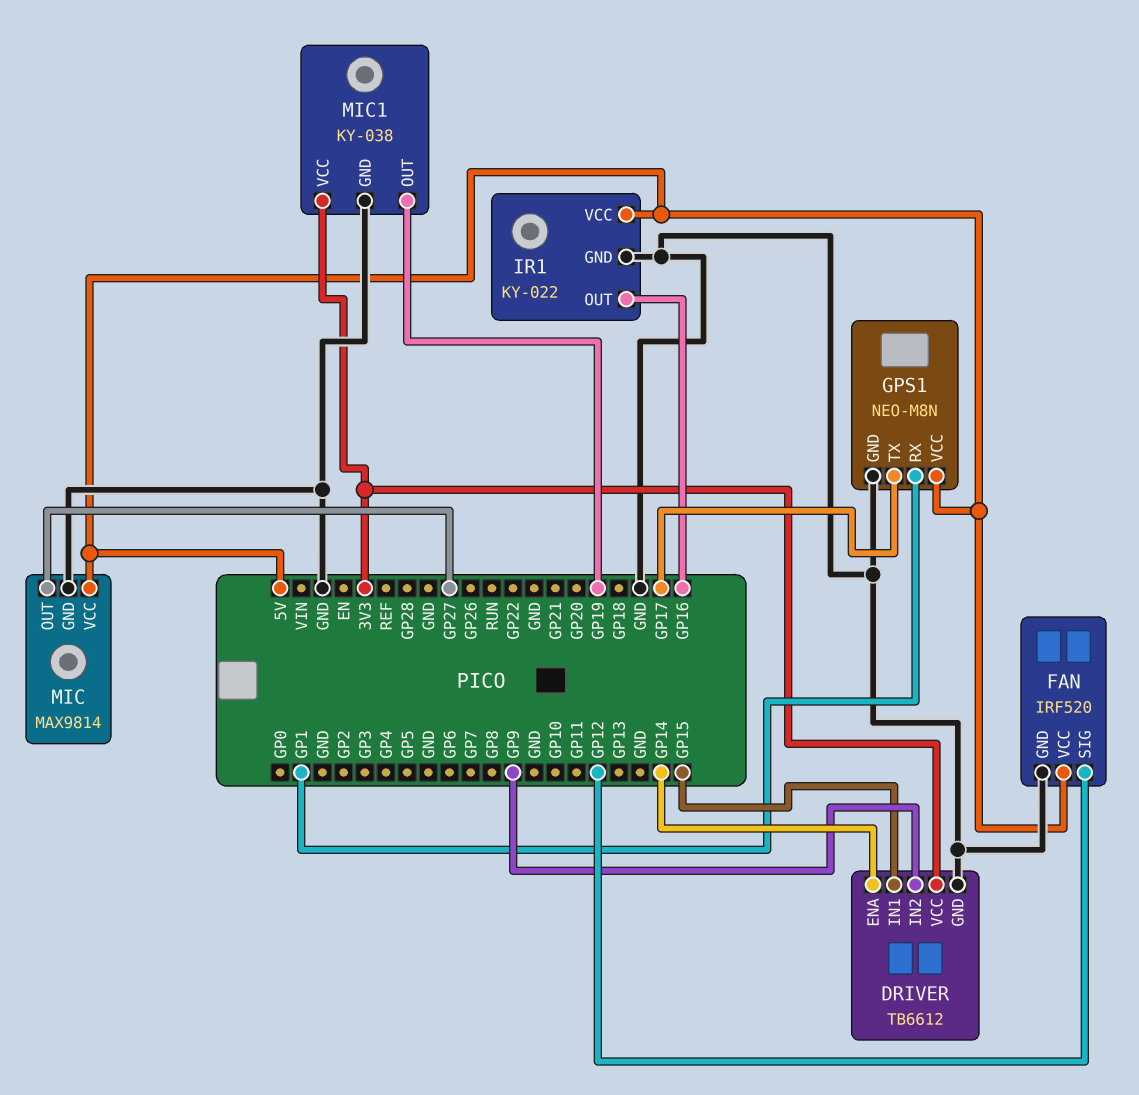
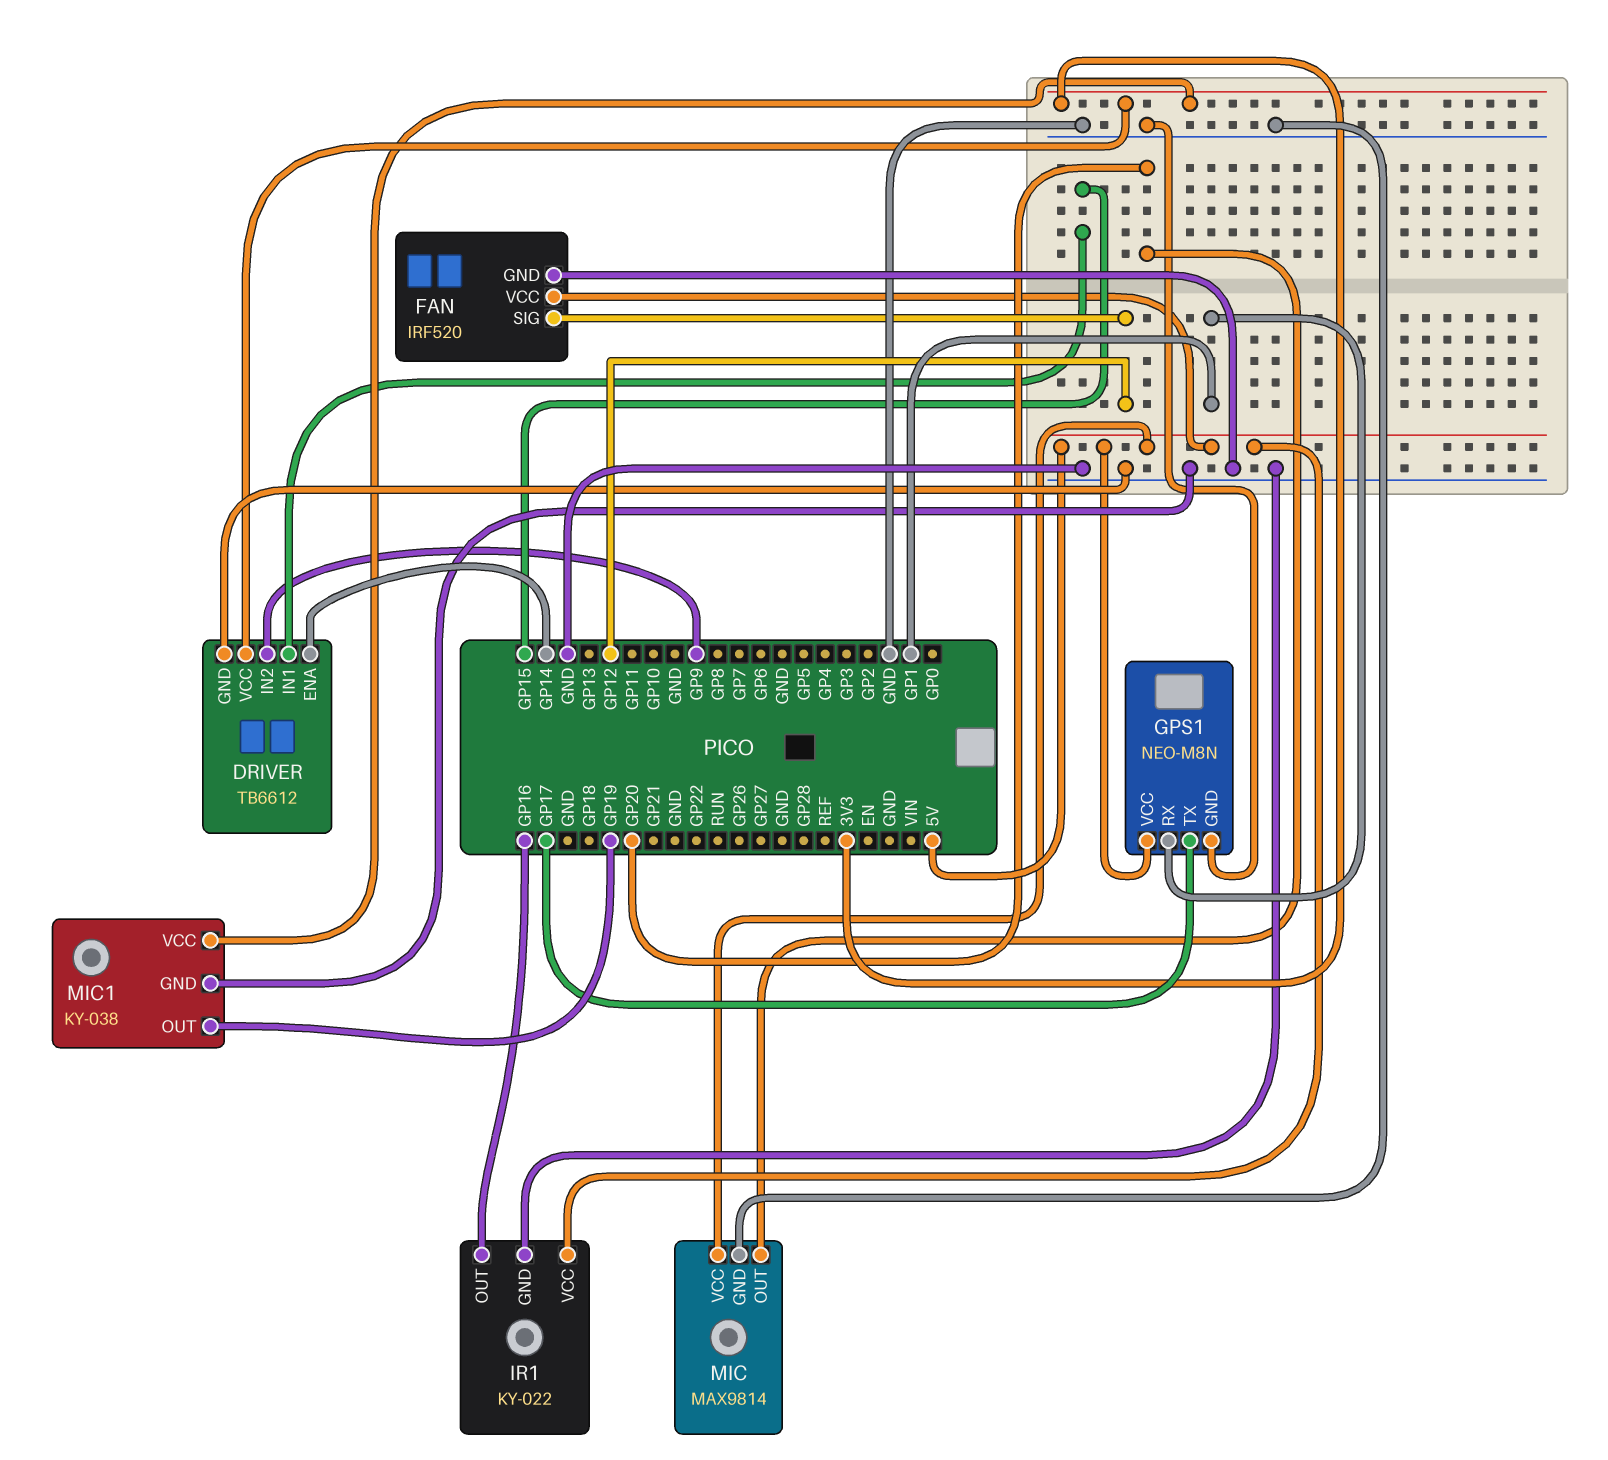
MIC pin OUT: GP27 -> GP20

